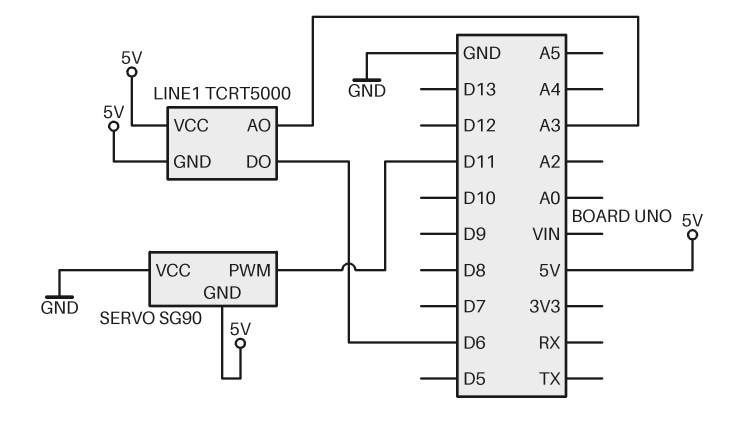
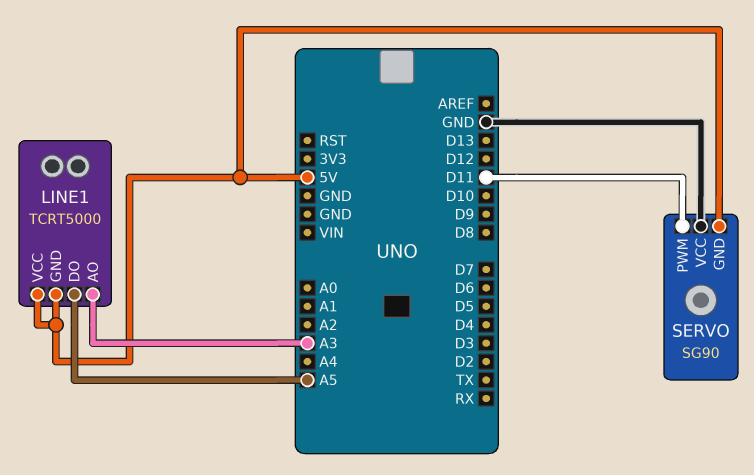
LINE1 pin DO: D6 -> A5

